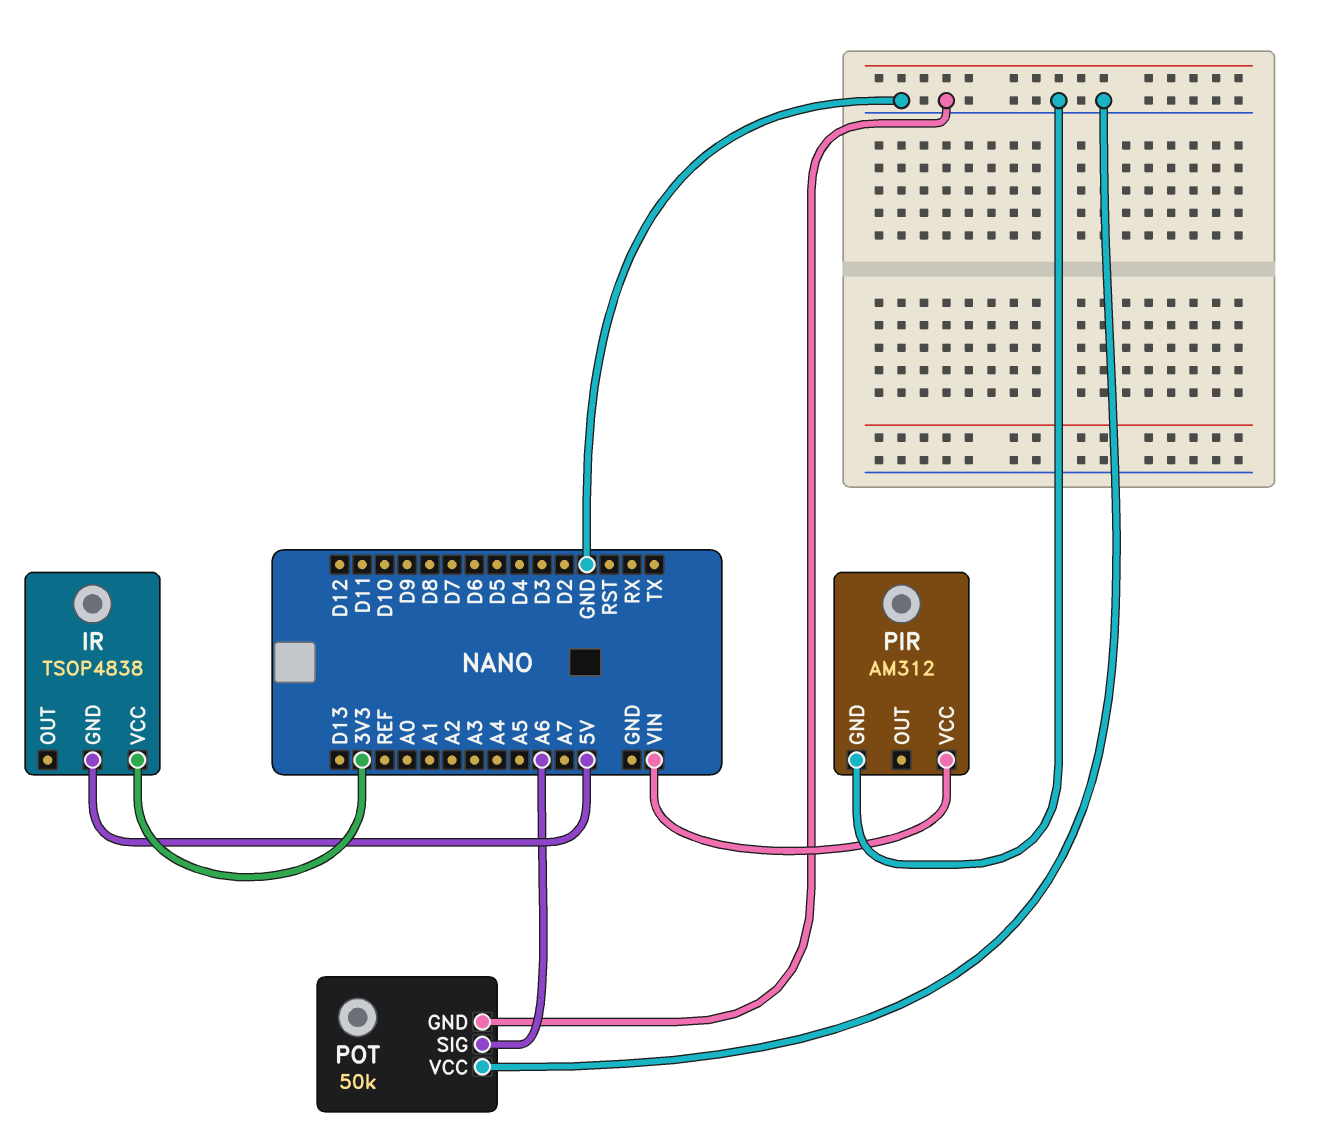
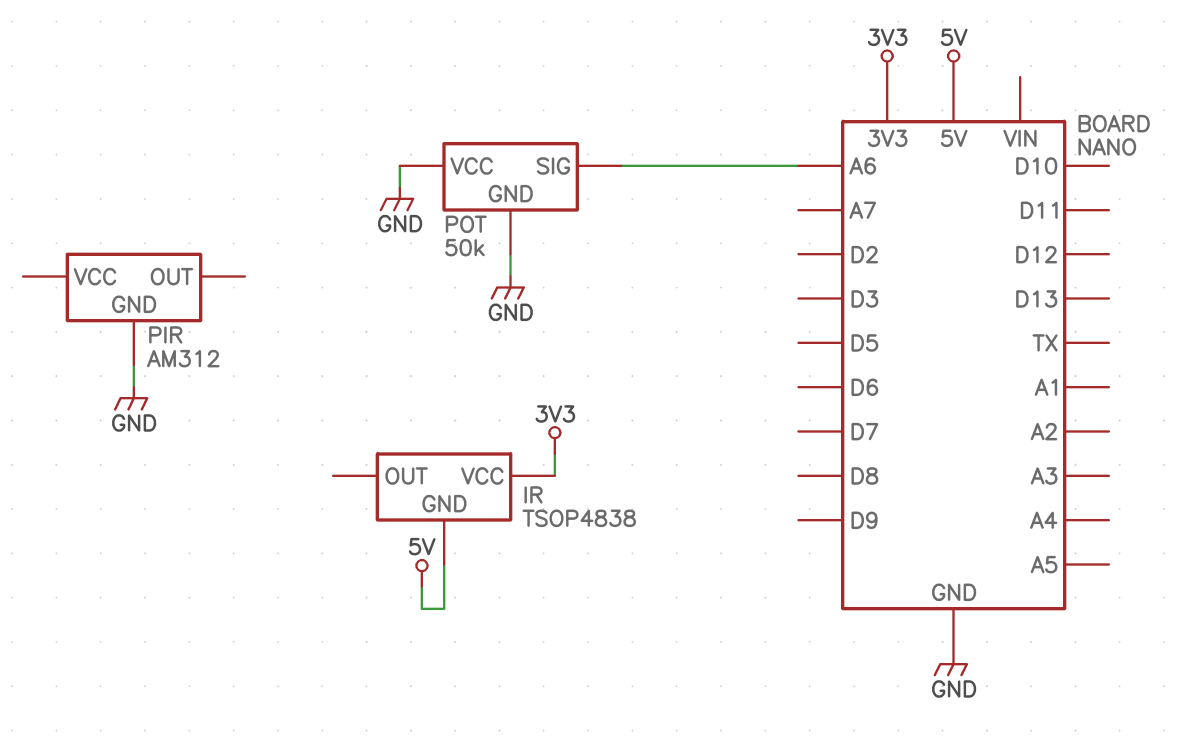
PIR pin VCC: VIN -> none

